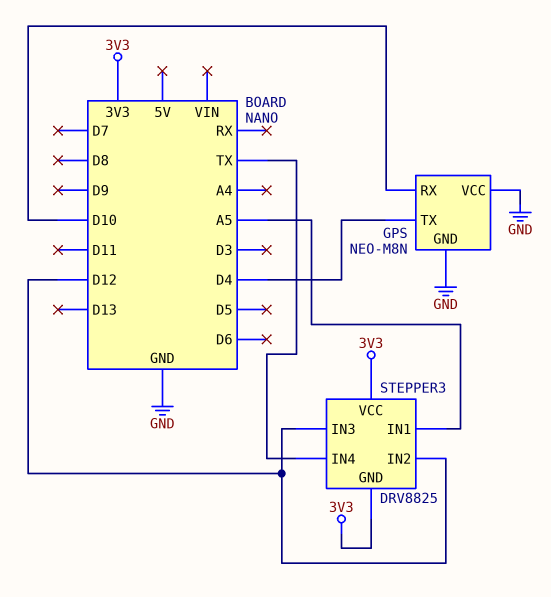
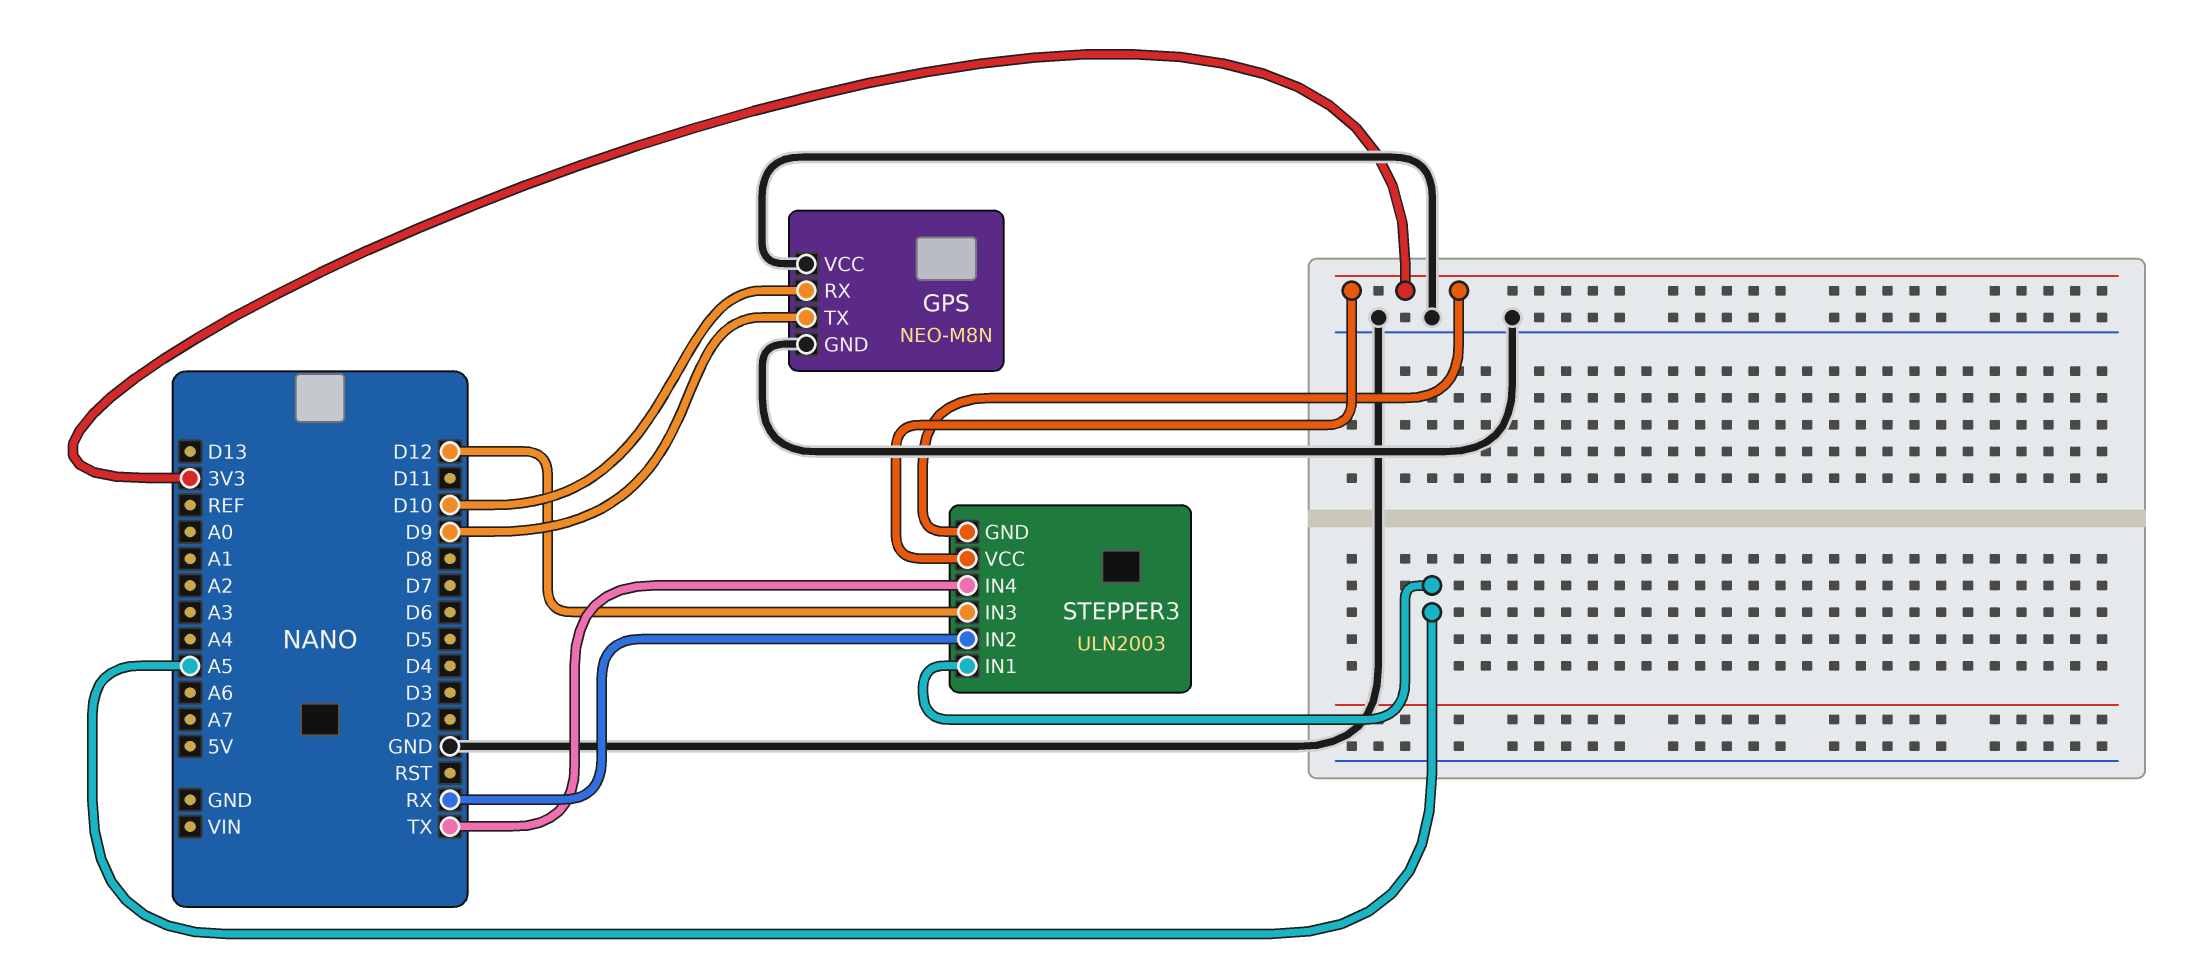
GPS pin TX: D4 -> D9
STEPPER3: DRV8825 -> ULN2003
STEPPER3 pin IN2: D12 -> RX

